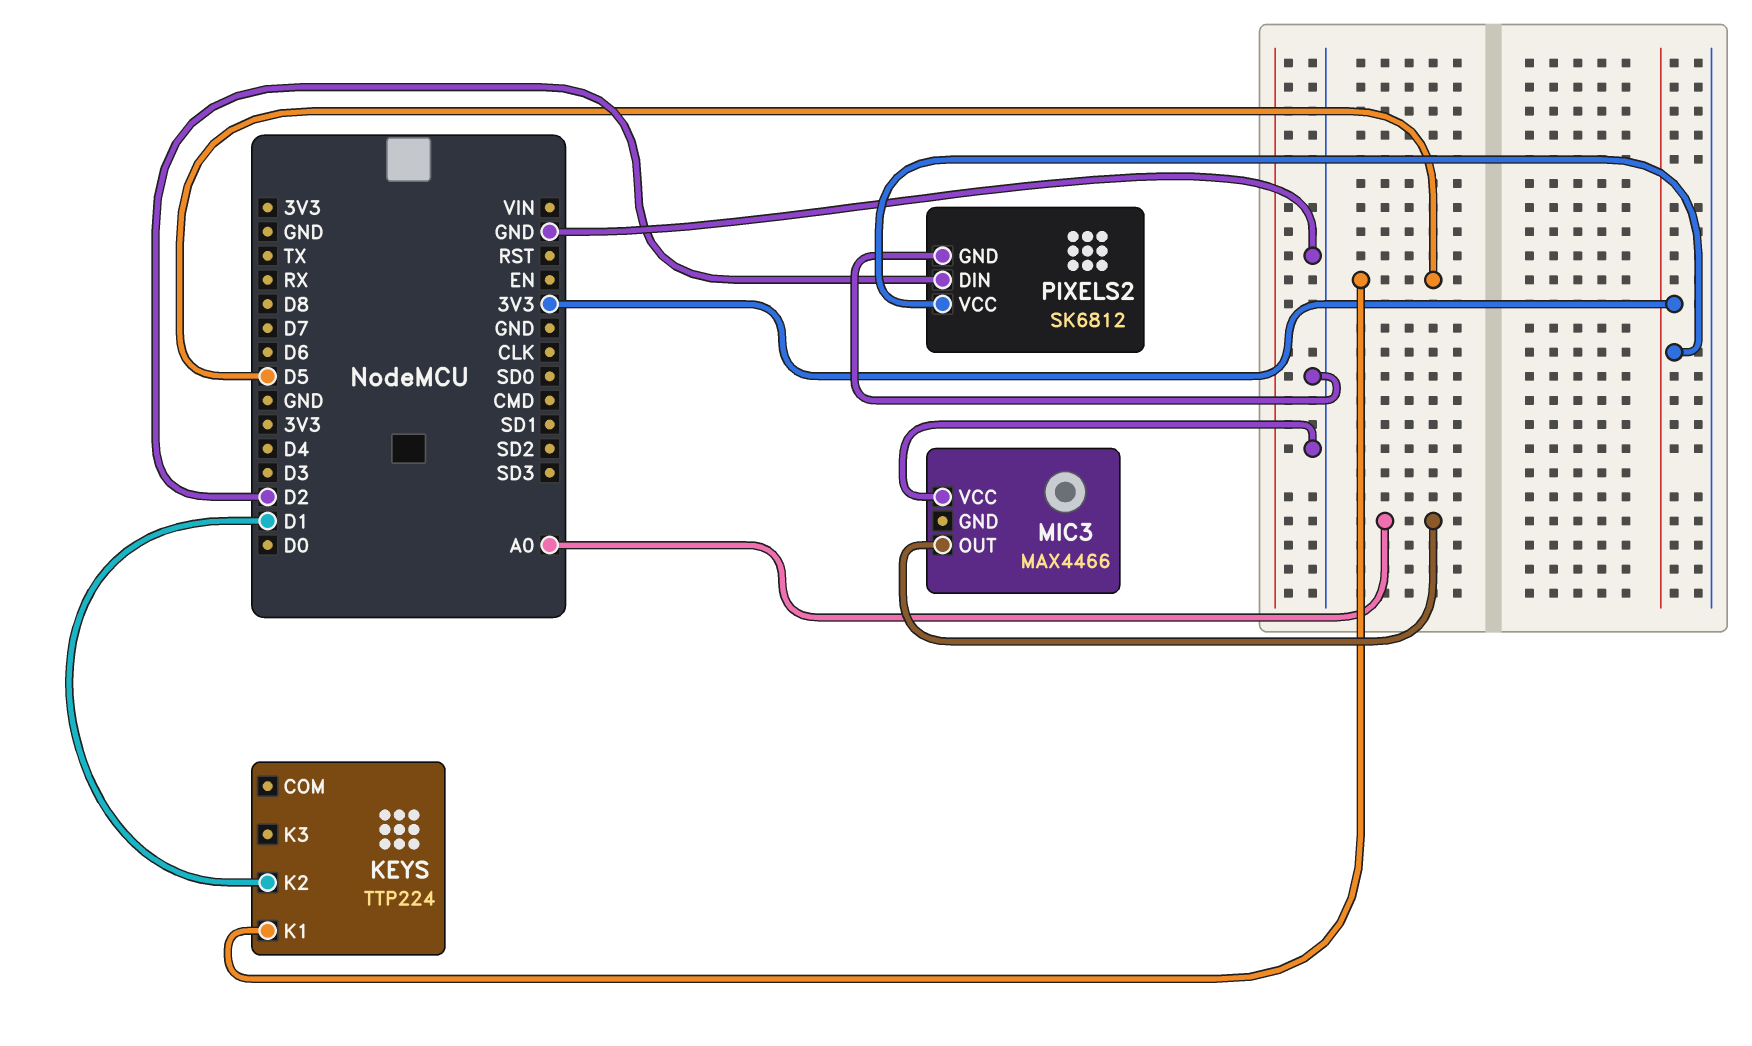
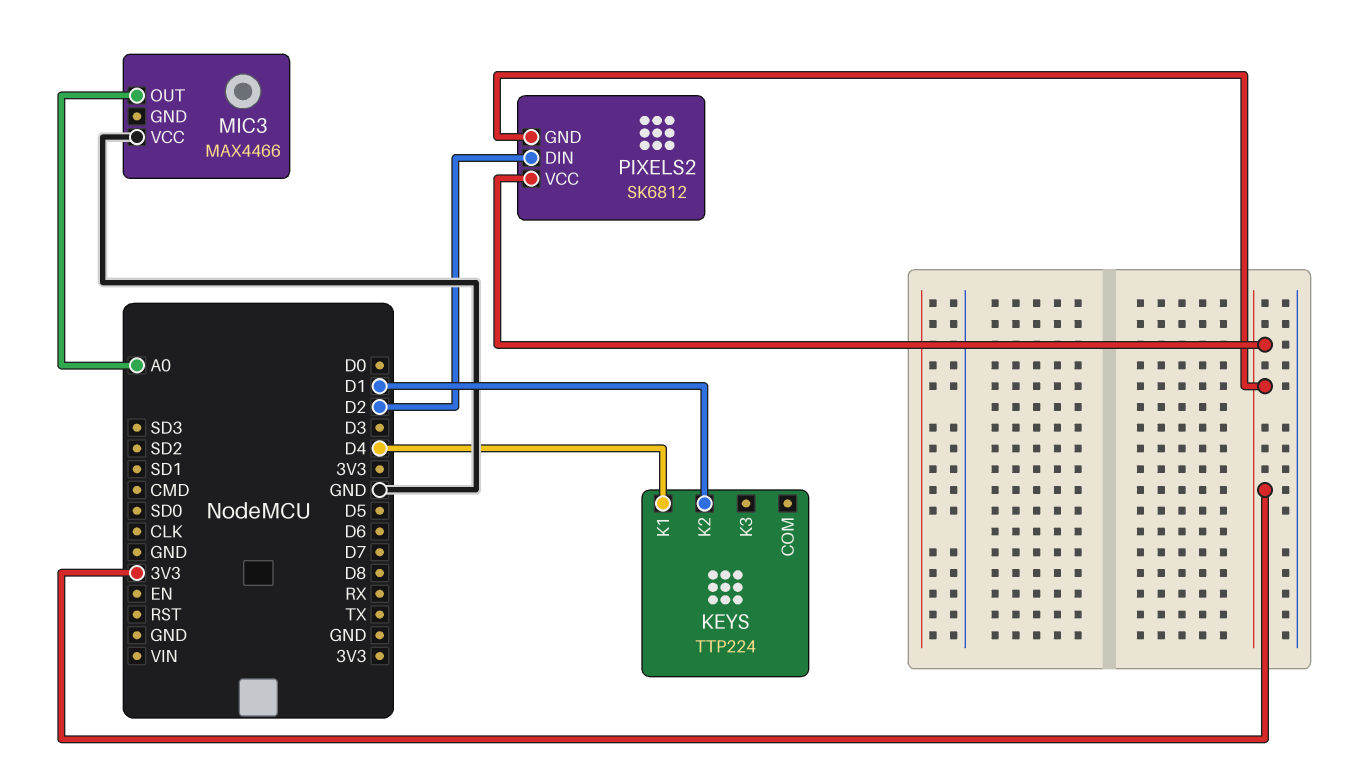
KEYS pin K1: D5 -> D4
PIXELS2 pin GND: GND -> 3V3

